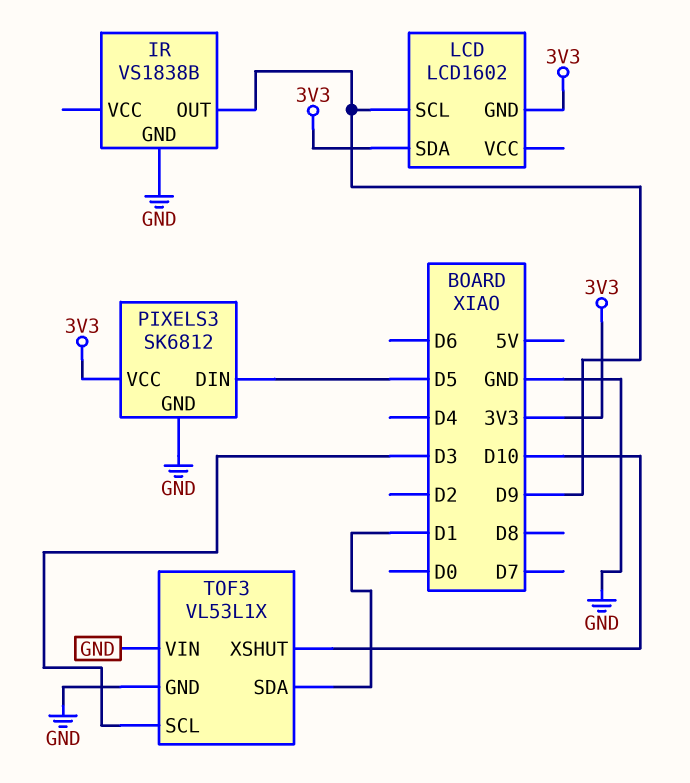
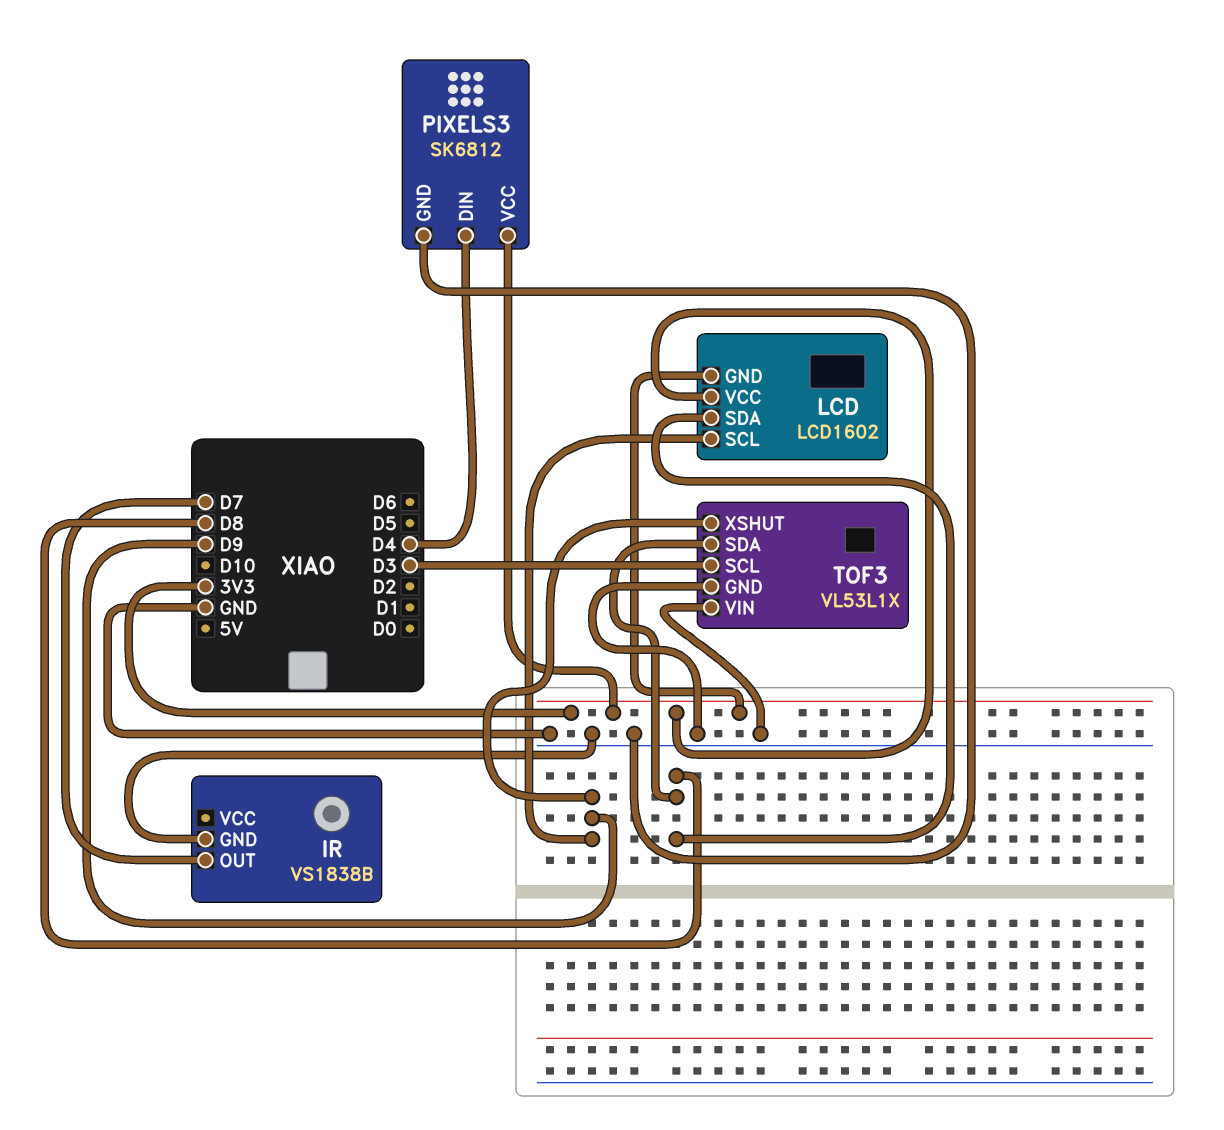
IR pin OUT: D9 -> D7
LCD pin SDA: 3V3 -> D8
LCD pin VCC: none -> 3V3
PIXELS3 pin DIN: D5 -> D4
TOF3 pin SDA: D1 -> D8
TOF3 pin XSHUT: D10 -> D9

